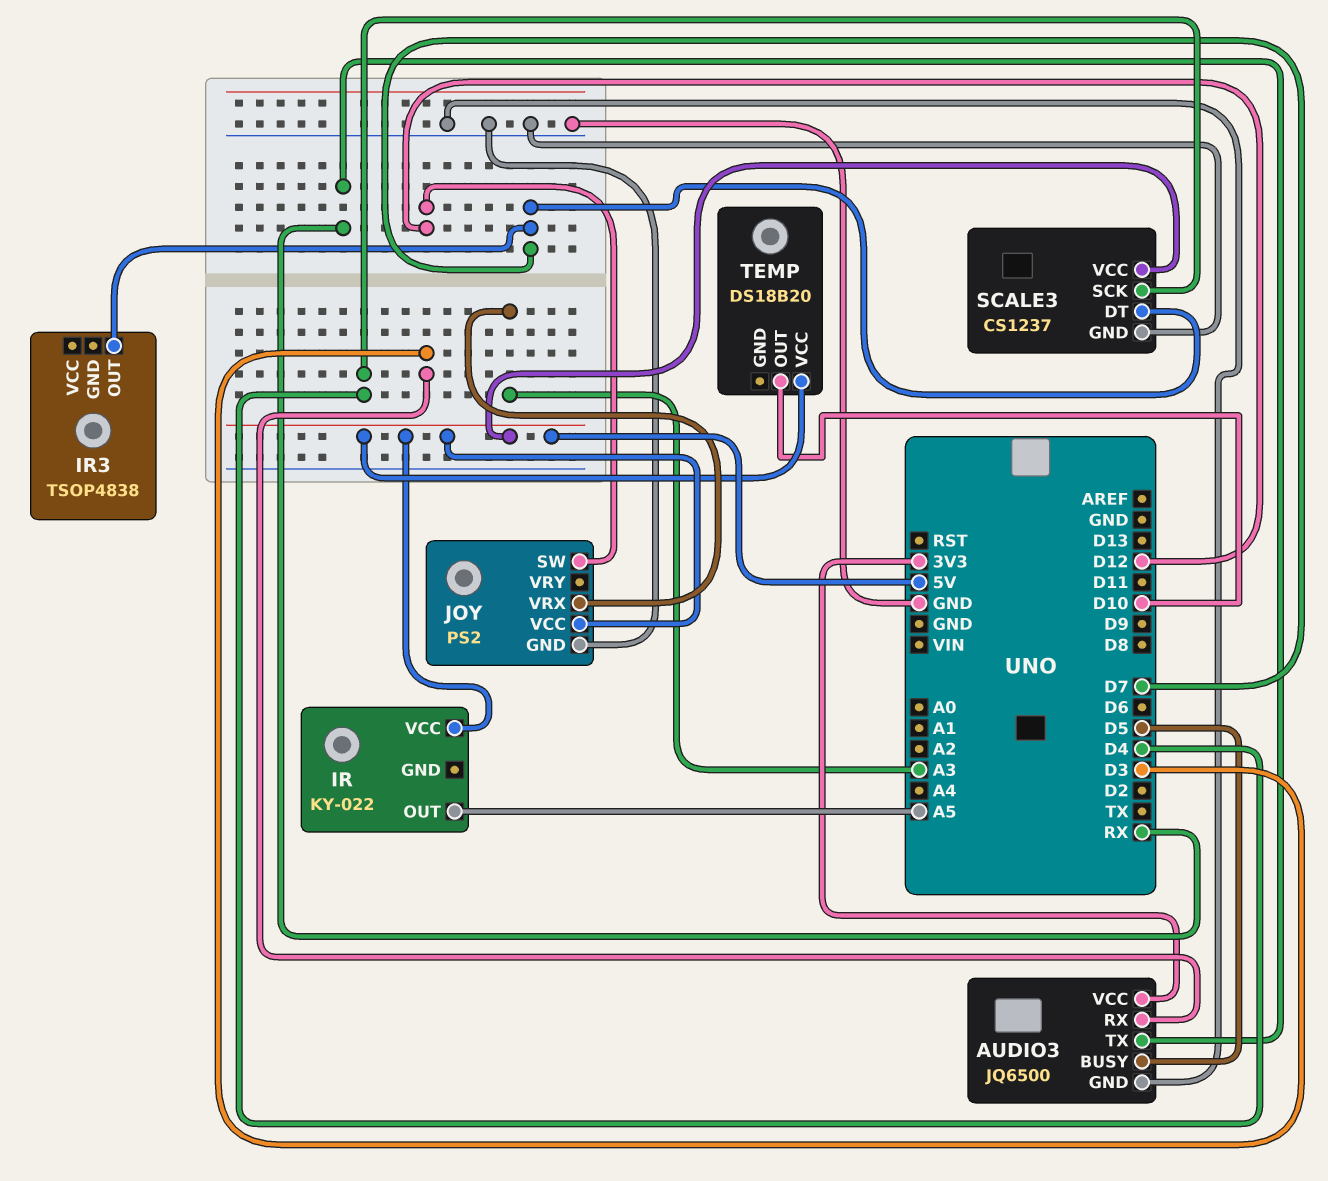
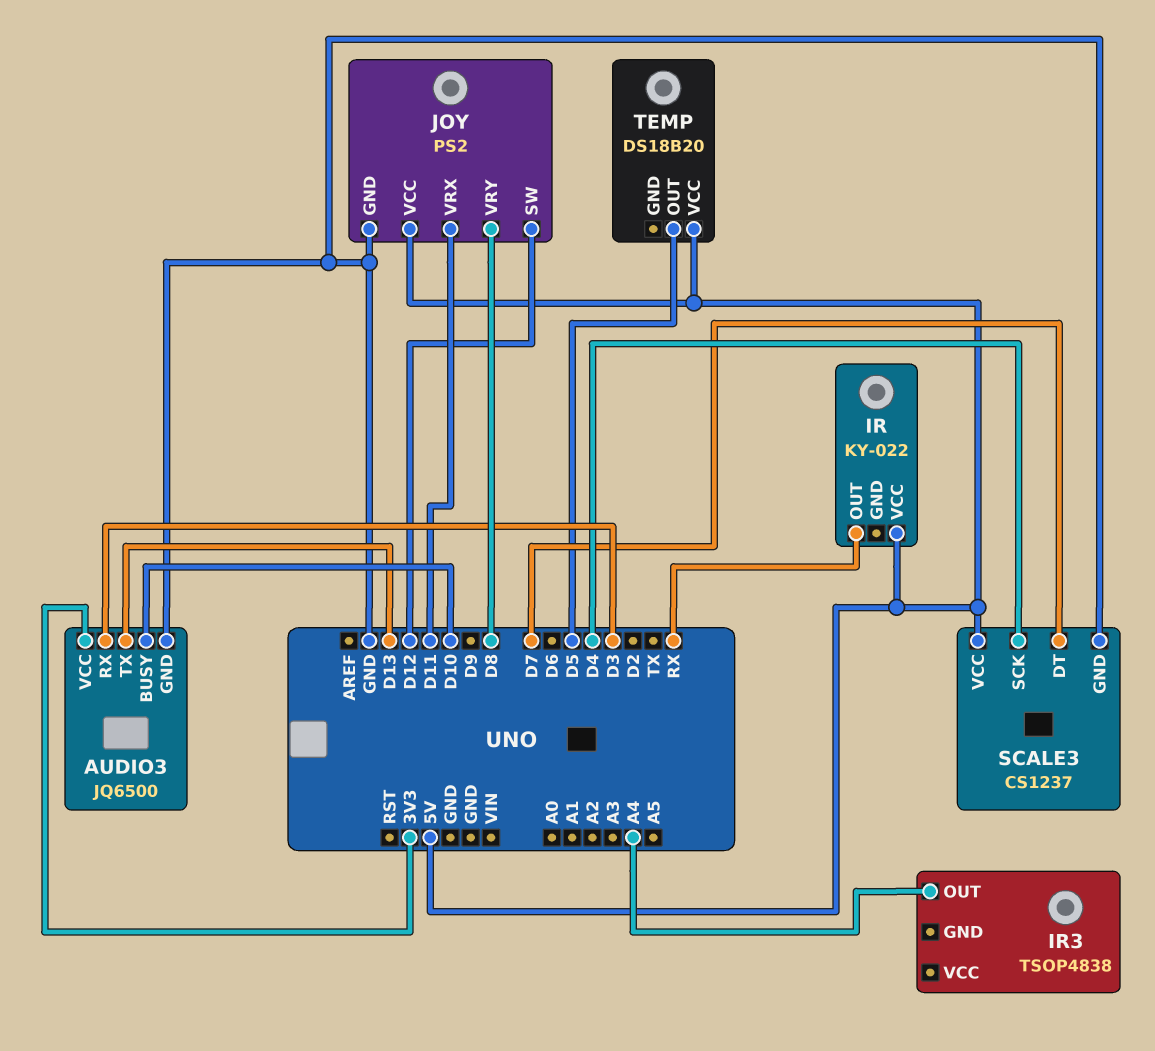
AUDIO3 pin BUSY: D5 -> D10
AUDIO3 pin TX: RX -> D13
IR pin OUT: A5 -> RX
IR3 pin OUT: D7 -> A4
JOY pin VRX: A3 -> D11
JOY pin VRY: none -> D8
TEMP pin OUT: D10 -> D5

